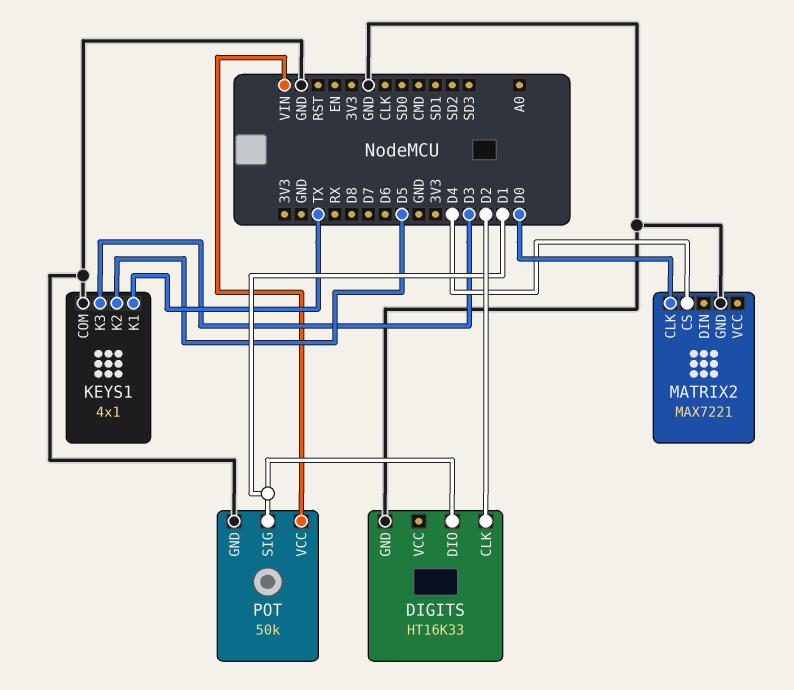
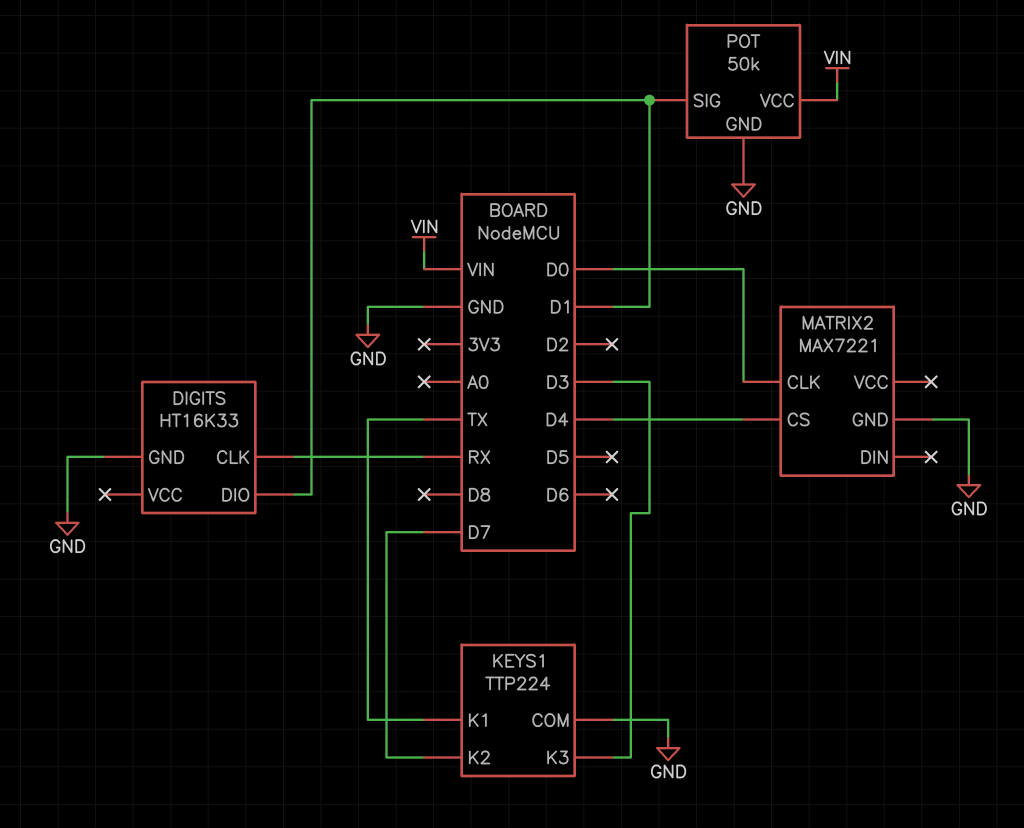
DIGITS pin CLK: D2 -> RX
KEYS1: 4x1 -> TTP224
KEYS1 pin K2: D5 -> D7

